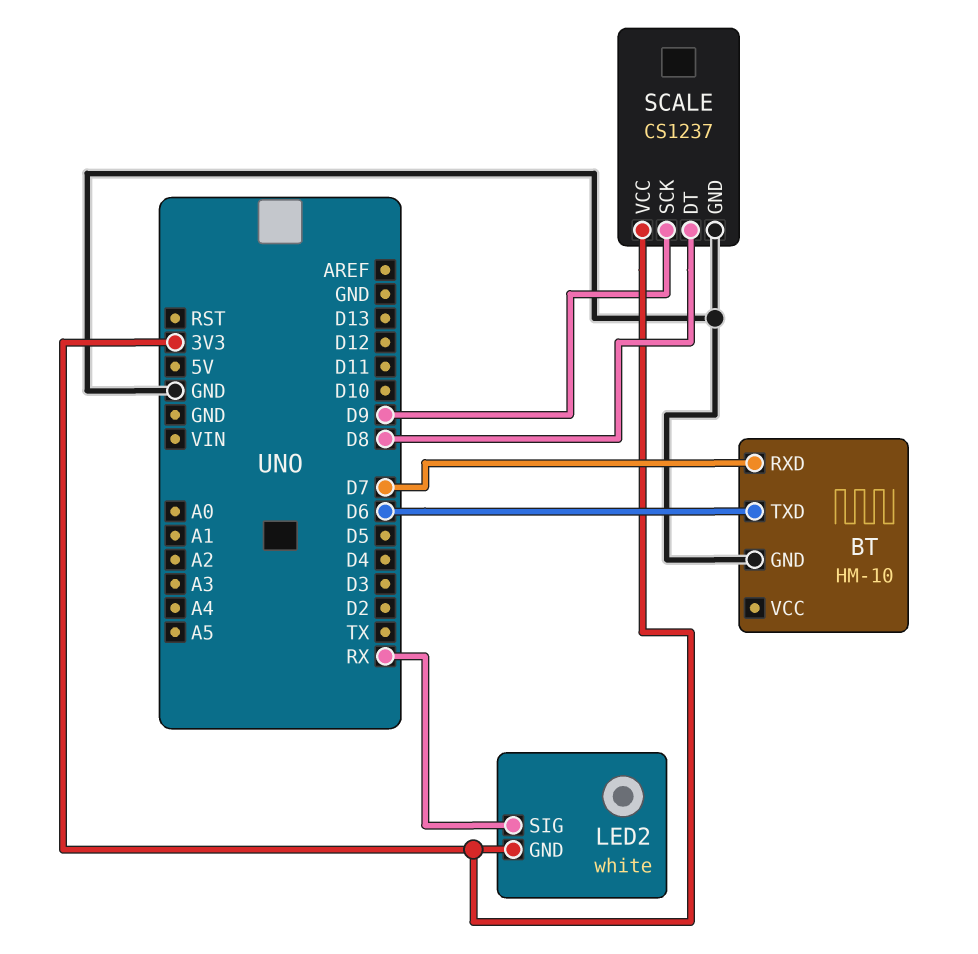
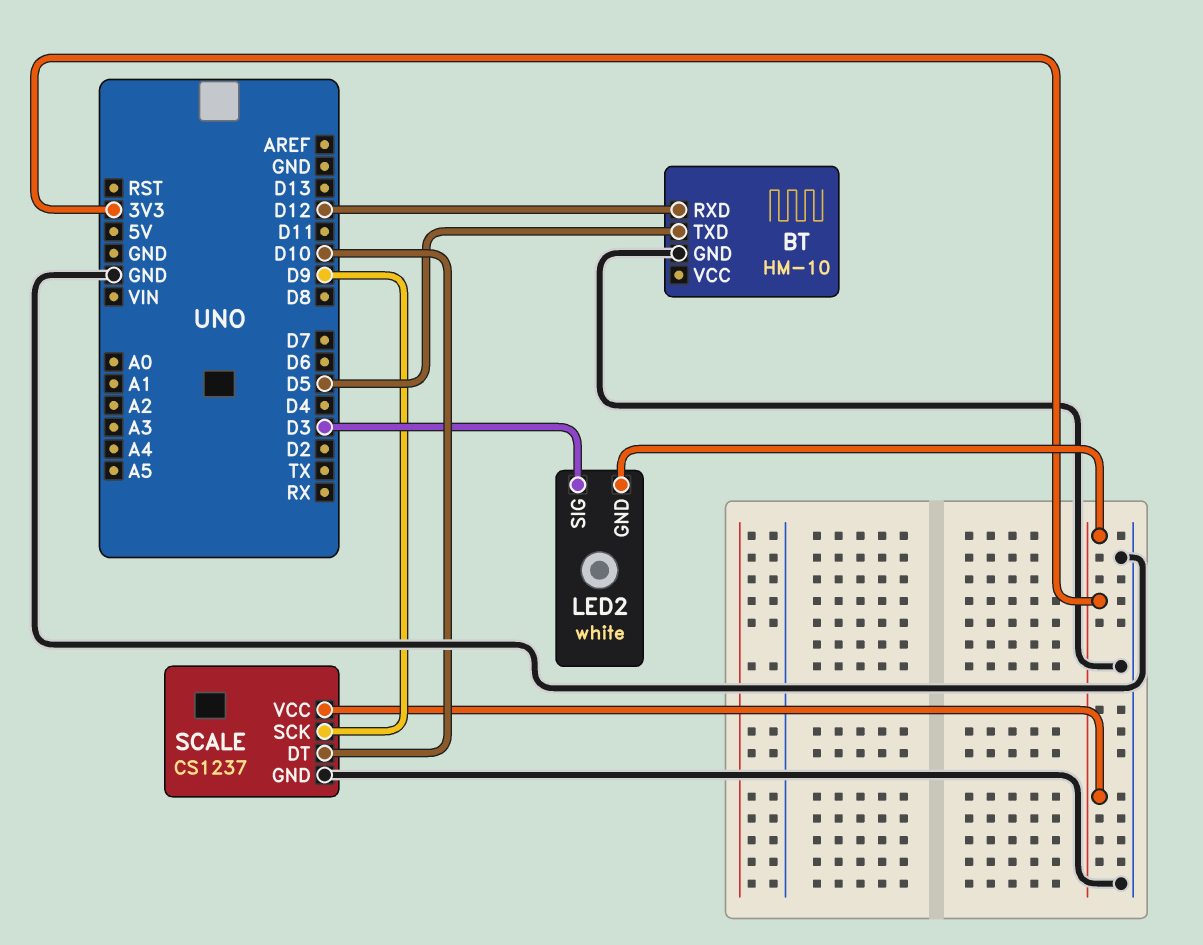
BT pin RXD: D7 -> D12
BT pin TXD: D6 -> D5
LED2 pin SIG: RX -> D3
SCALE pin DT: D8 -> D10

